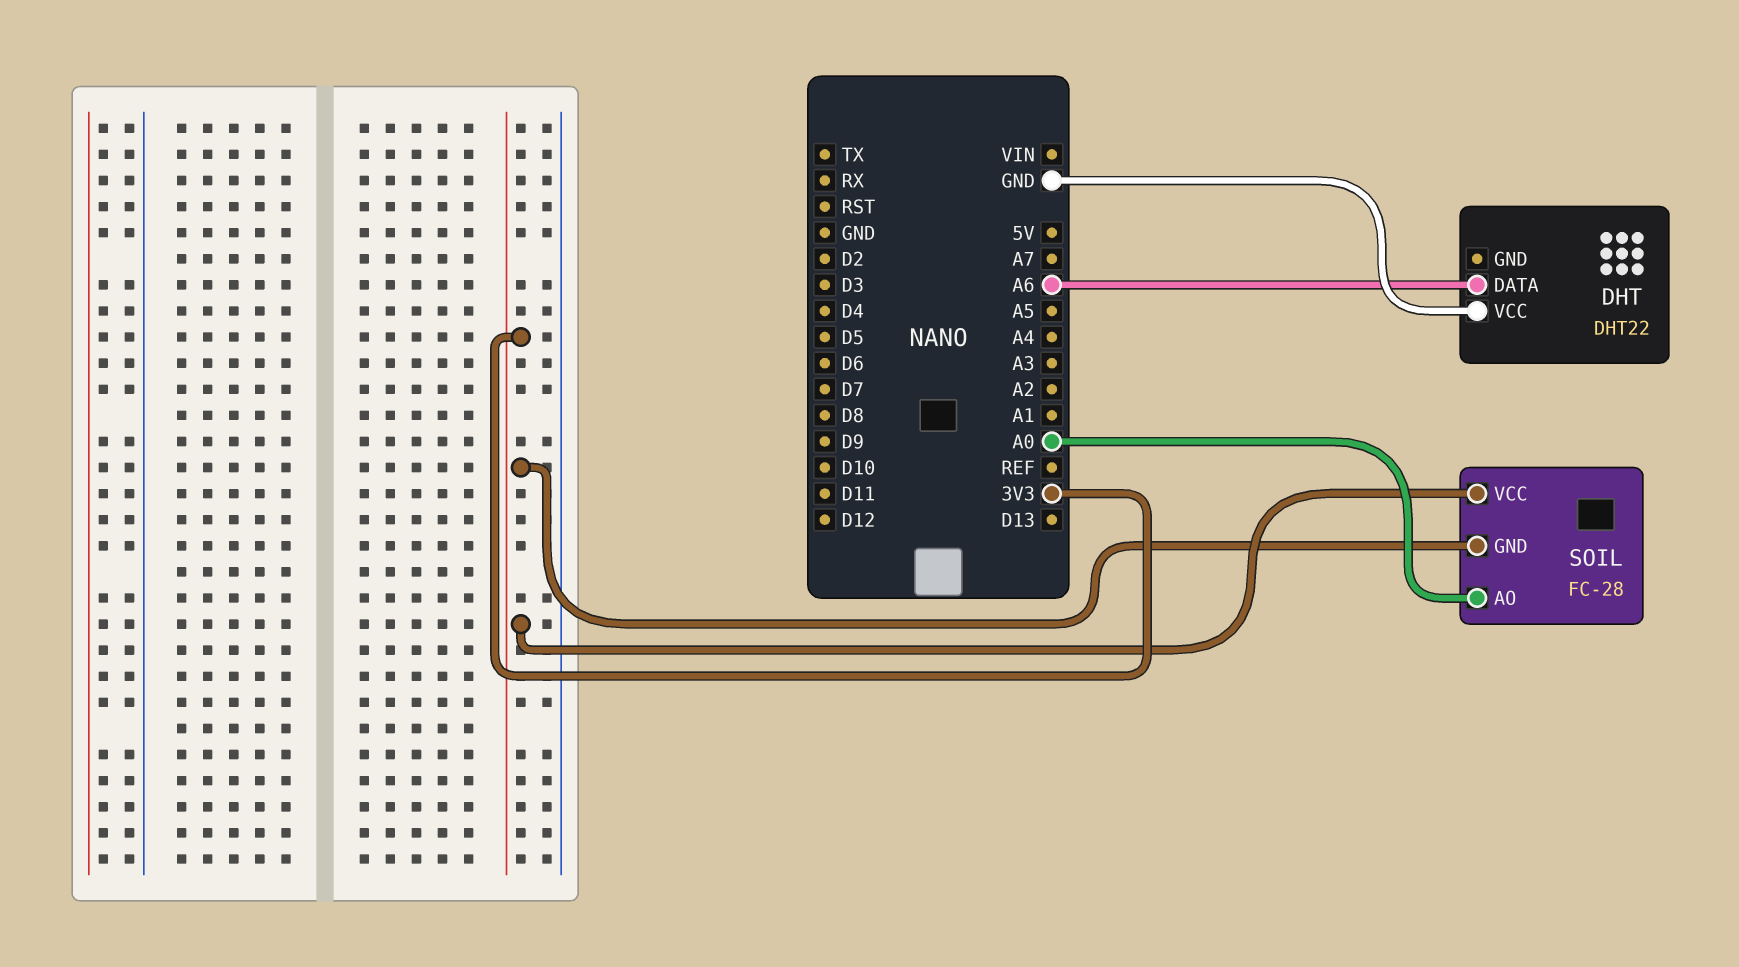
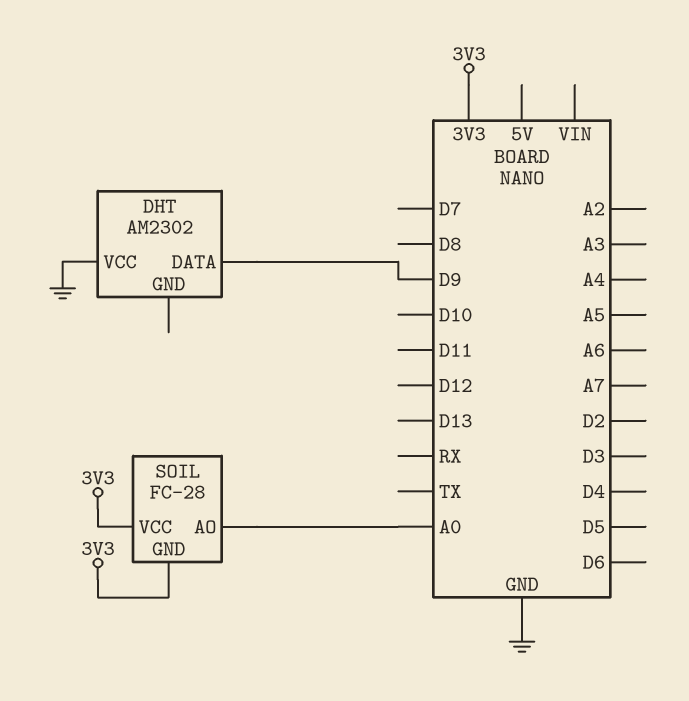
DHT: DHT22 -> AM2302
DHT pin DATA: A6 -> D9

